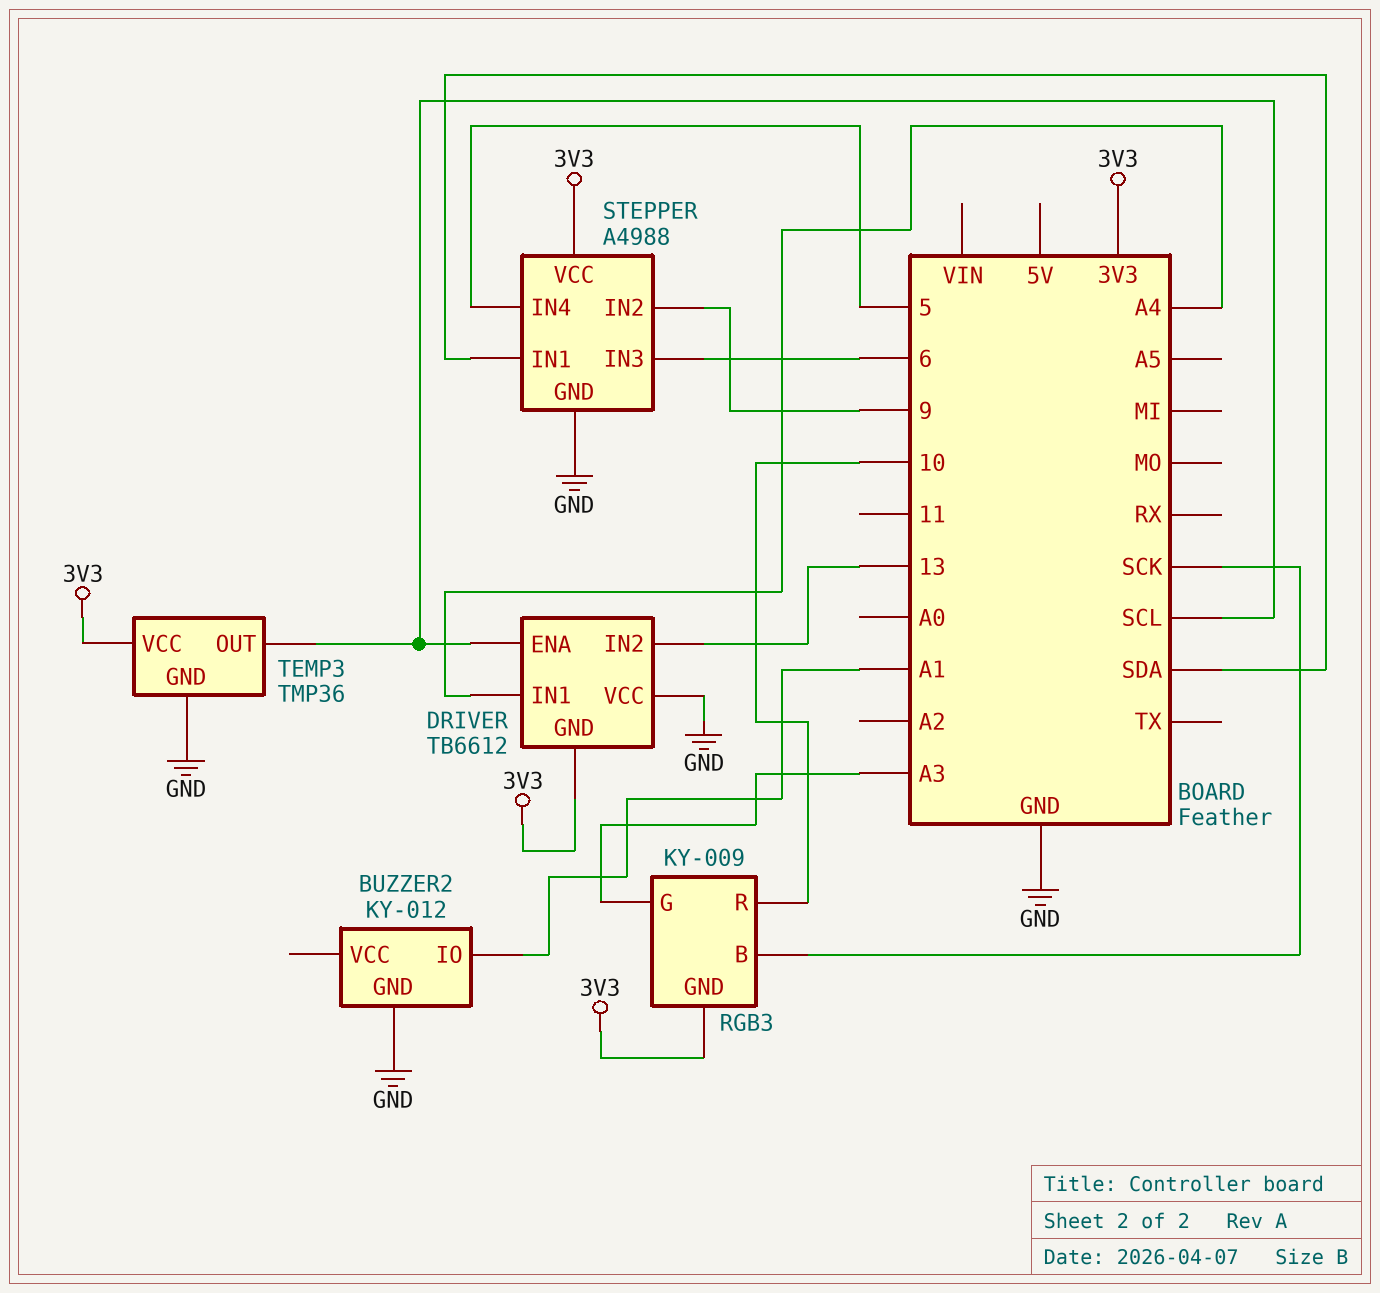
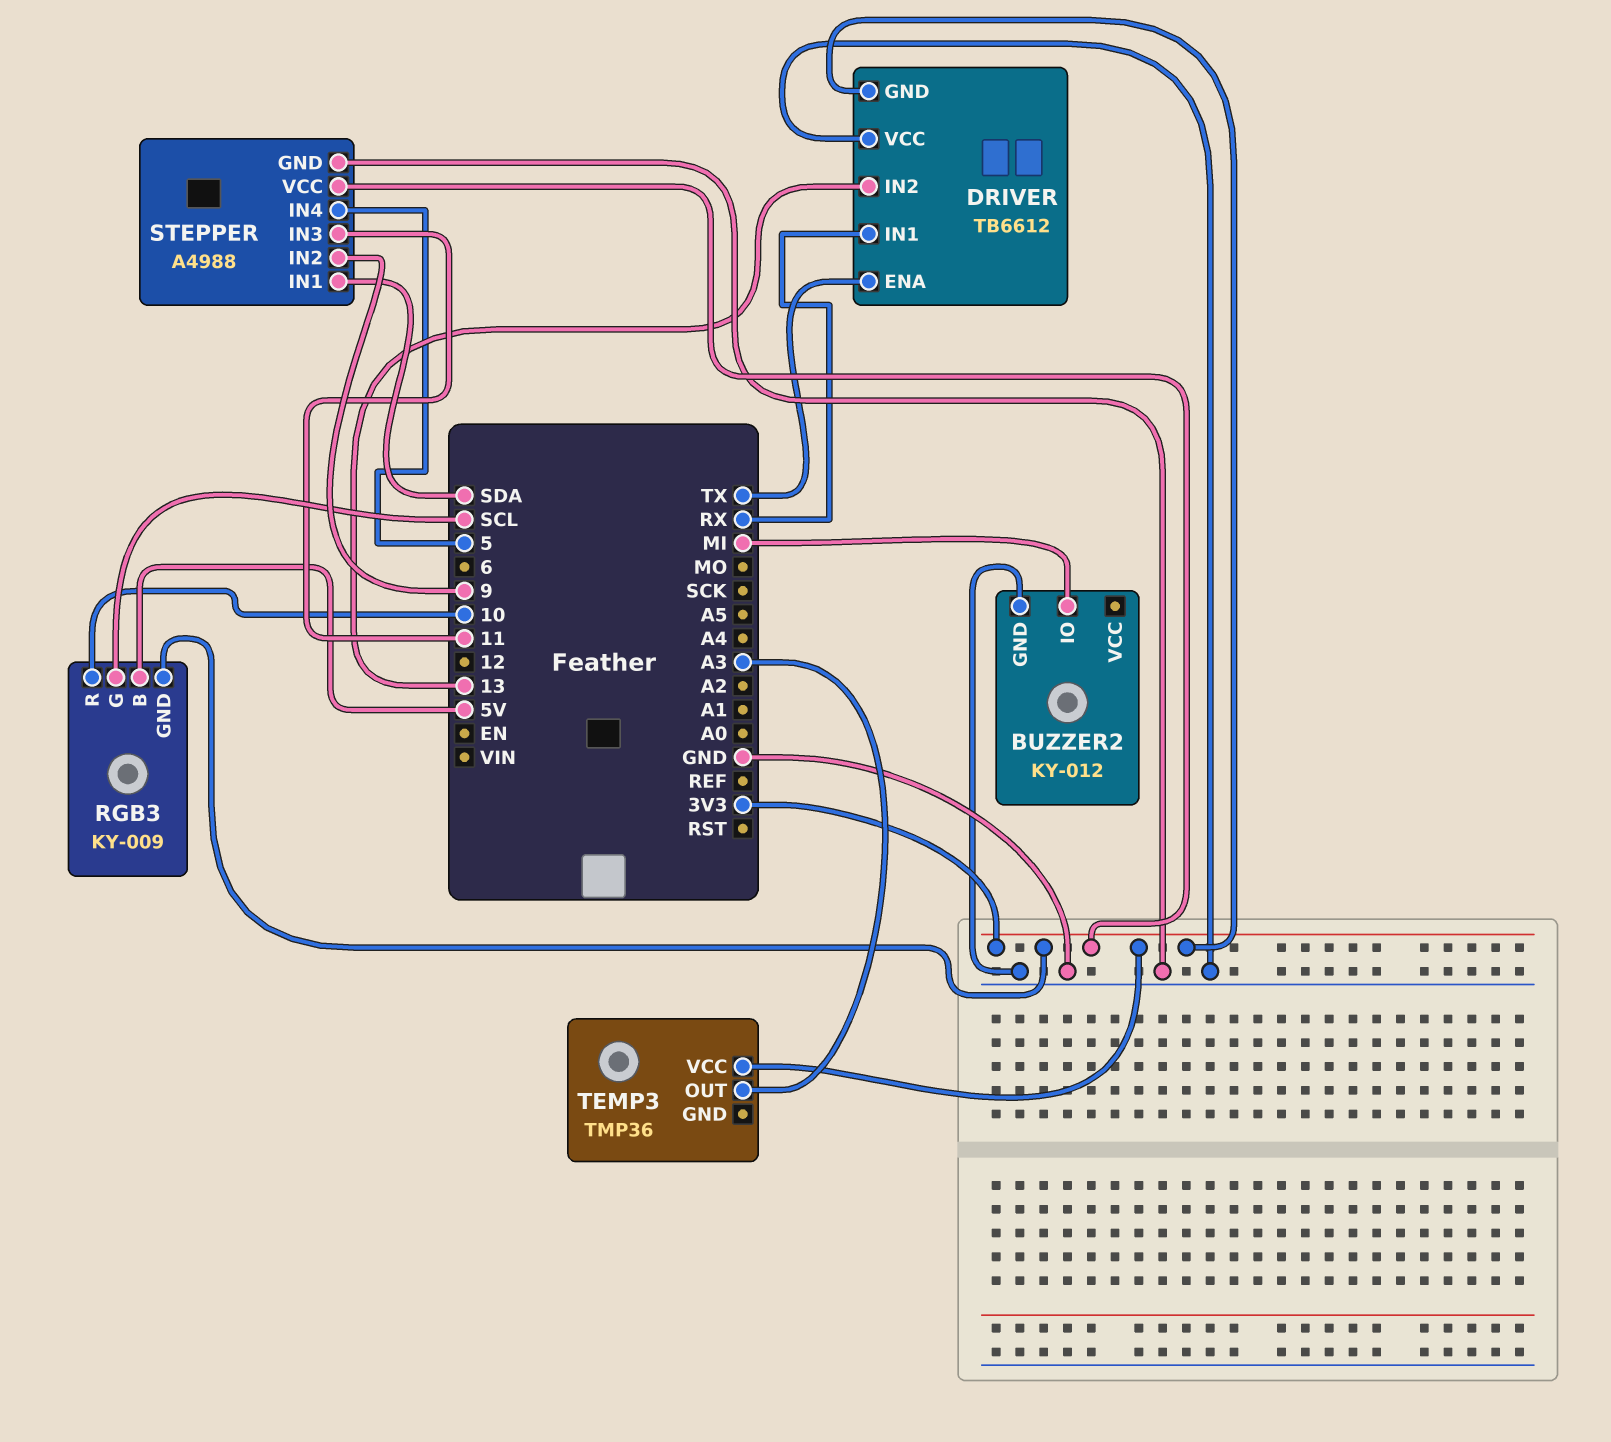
BUZZER2 pin IO: A1 -> MI
DRIVER pin ENA: SCL -> TX
DRIVER pin IN1: A4 -> RX
RGB3 pin B: SCK -> 5V
RGB3 pin G: A3 -> SCL
STEPPER pin IN3: 6 -> 11
TEMP3 pin GND: GND -> none
TEMP3 pin OUT: SCL -> A3

